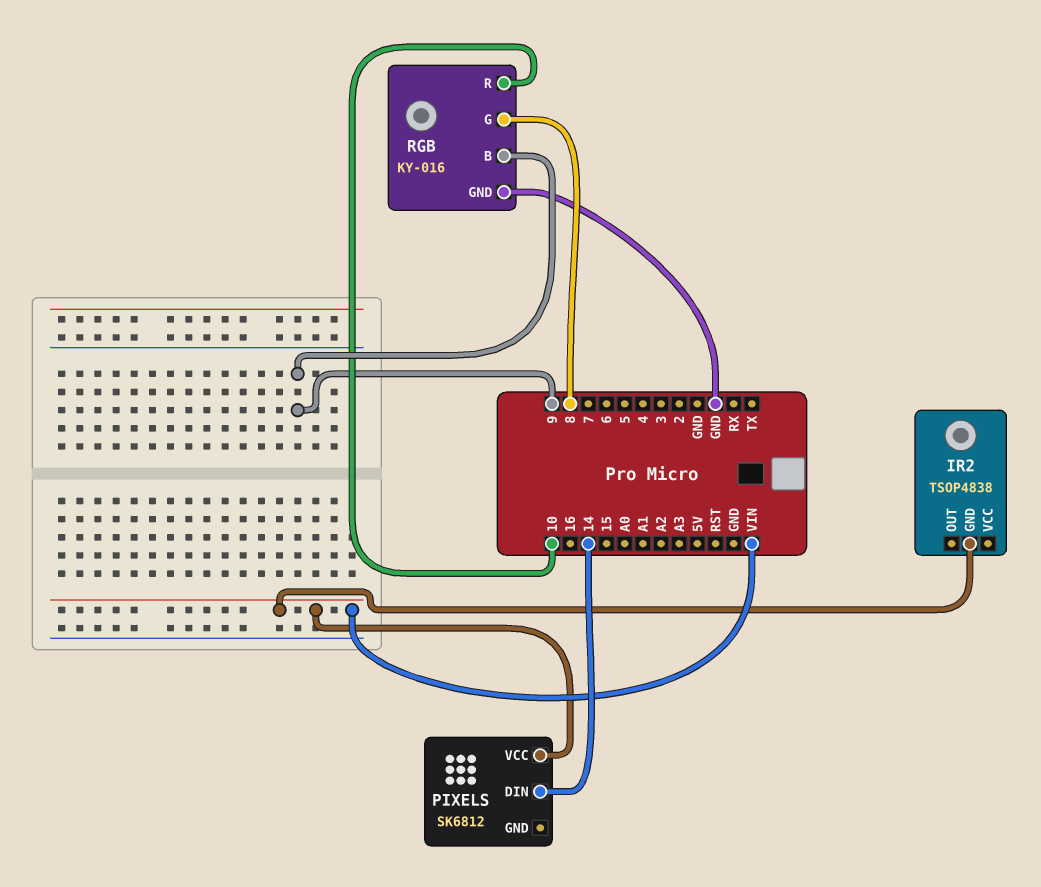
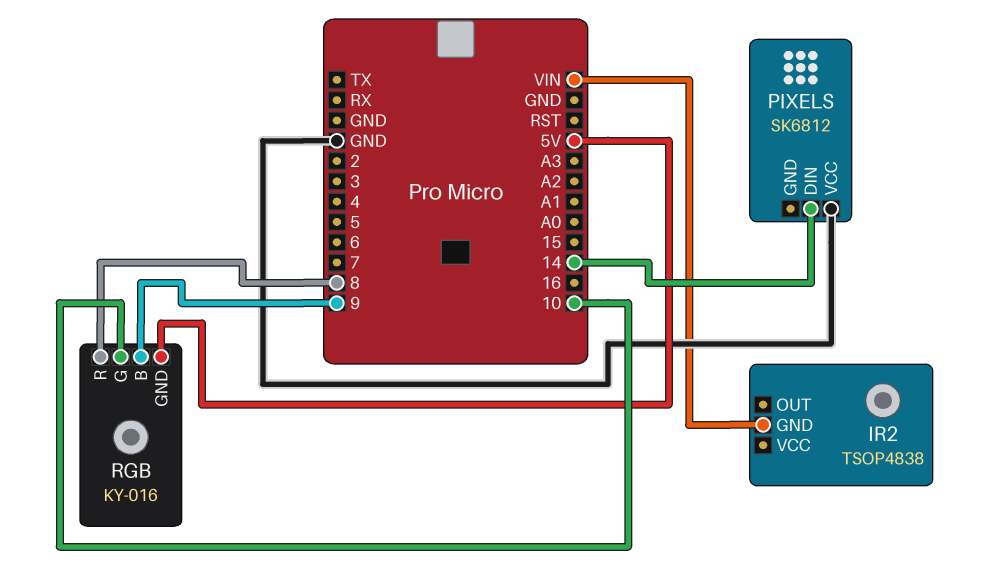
PIXELS pin VCC: VIN -> GND
RGB pin G: 8 -> 10
RGB pin GND: GND -> 5V
RGB pin R: 10 -> 8

